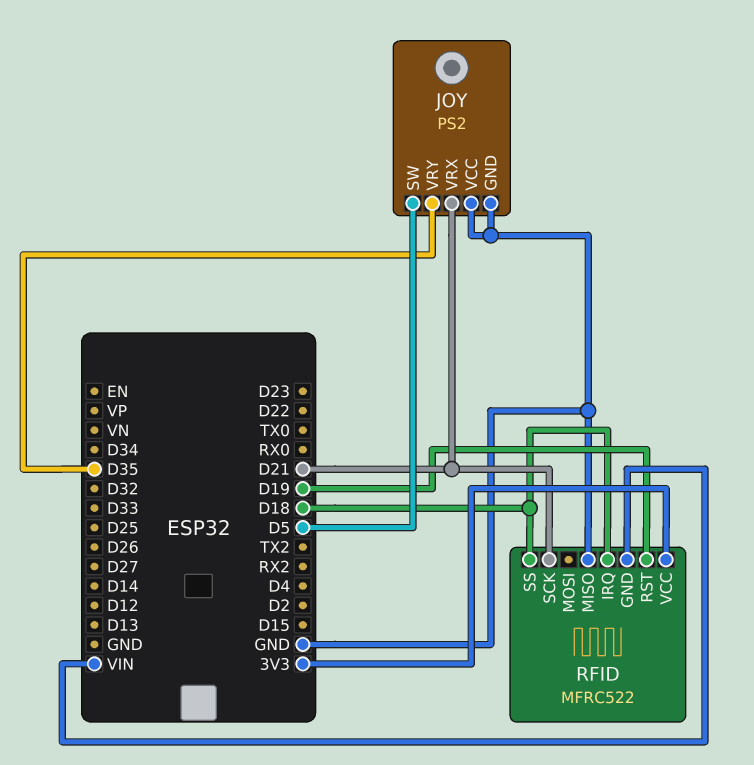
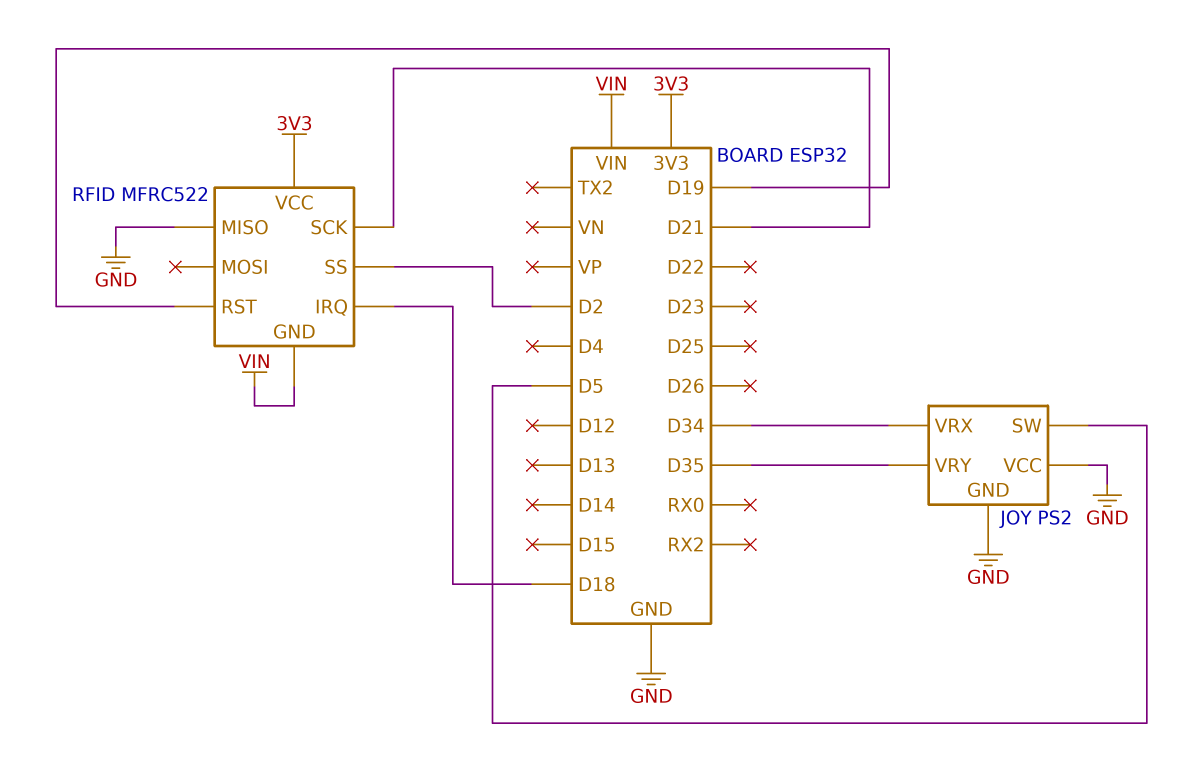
JOY pin VRX: D21 -> D34
RFID pin SS: D18 -> D2

